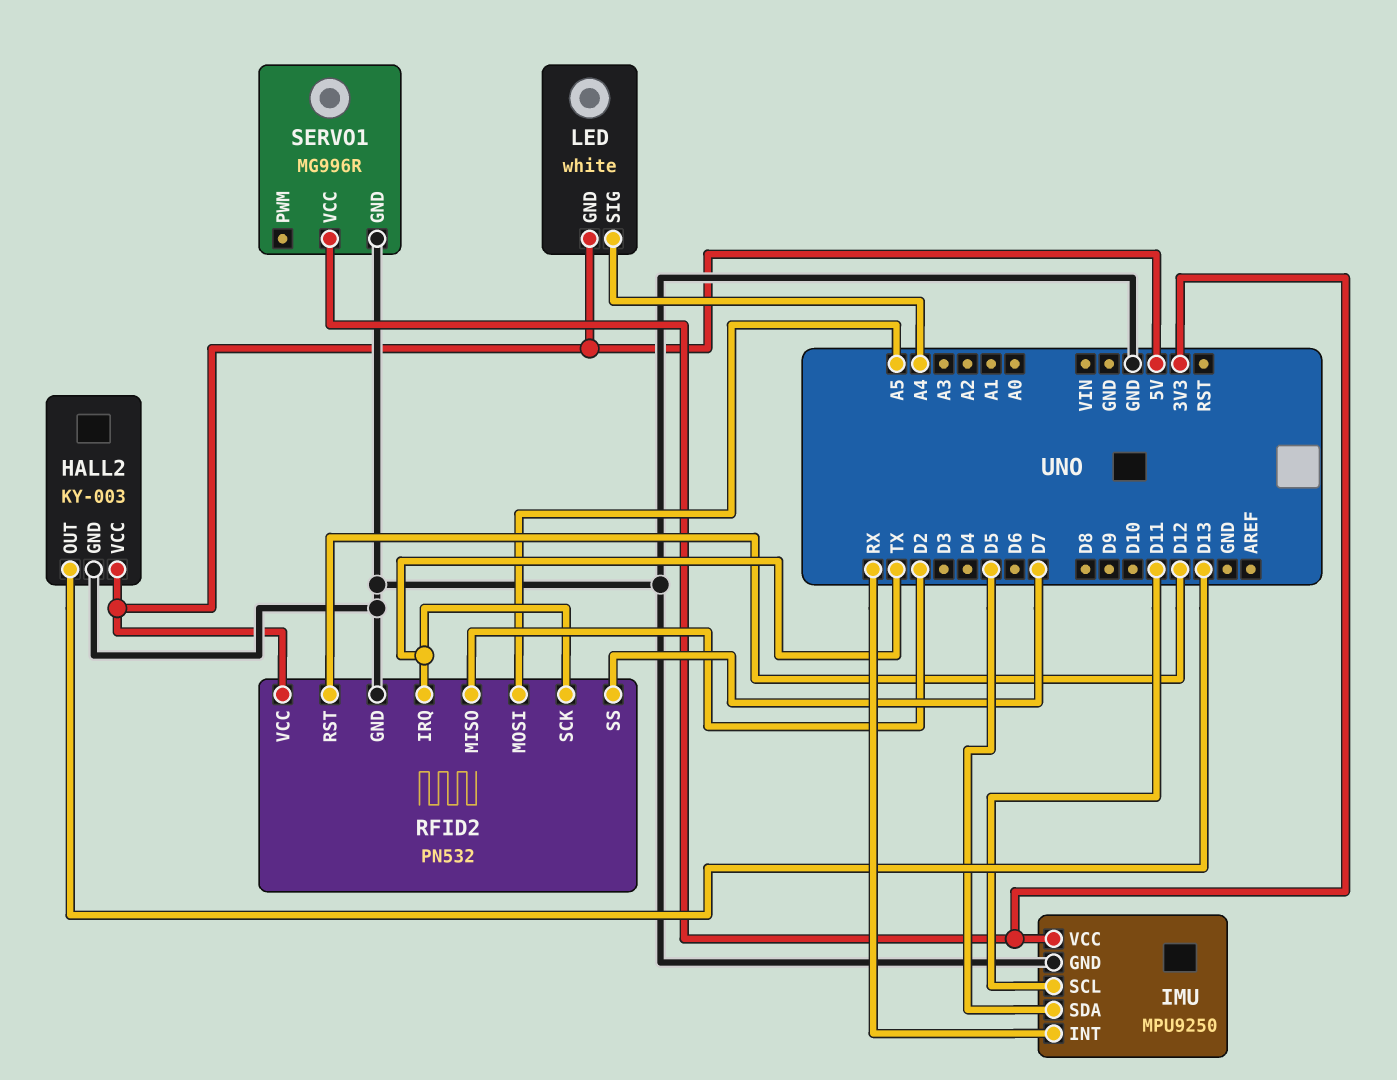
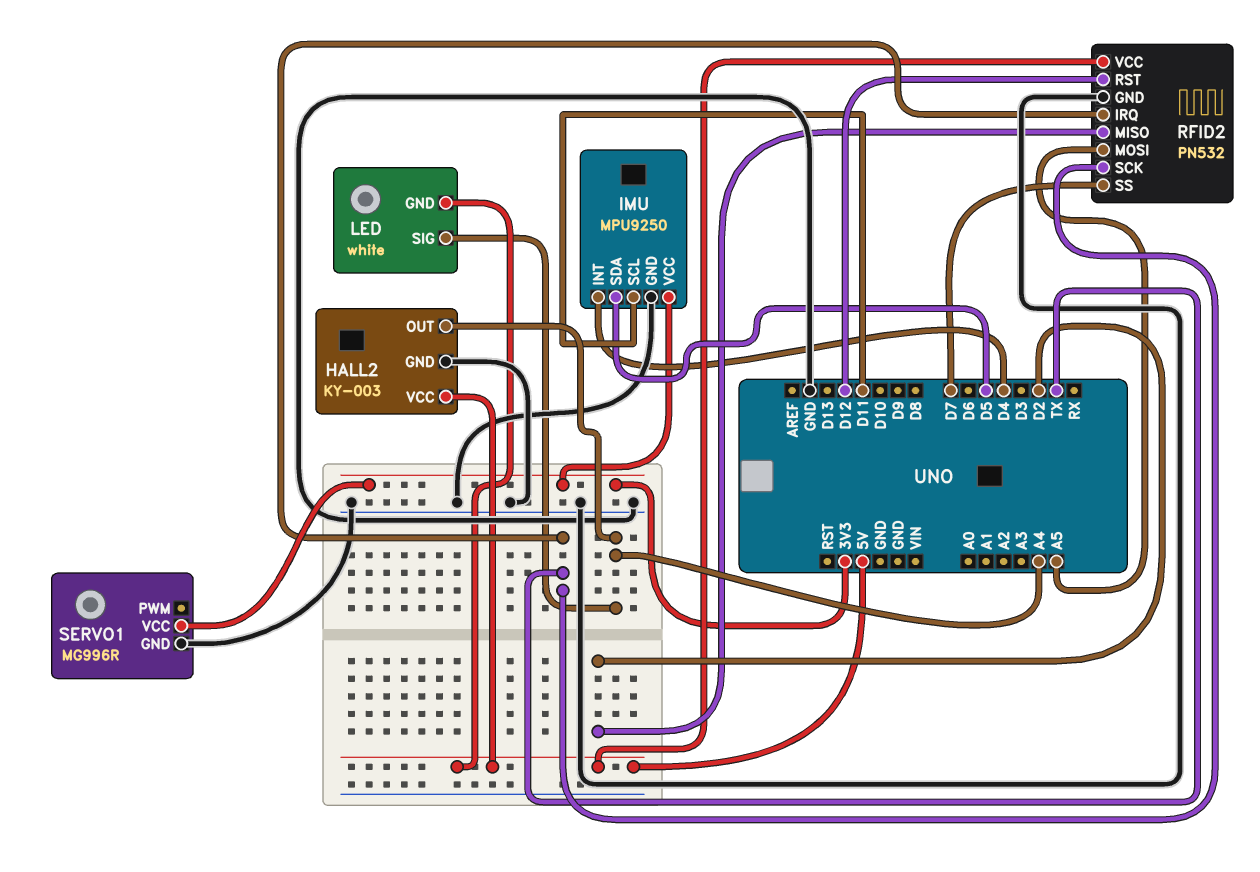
HALL2 pin OUT: D13 -> A4
IMU pin INT: RX -> D4

